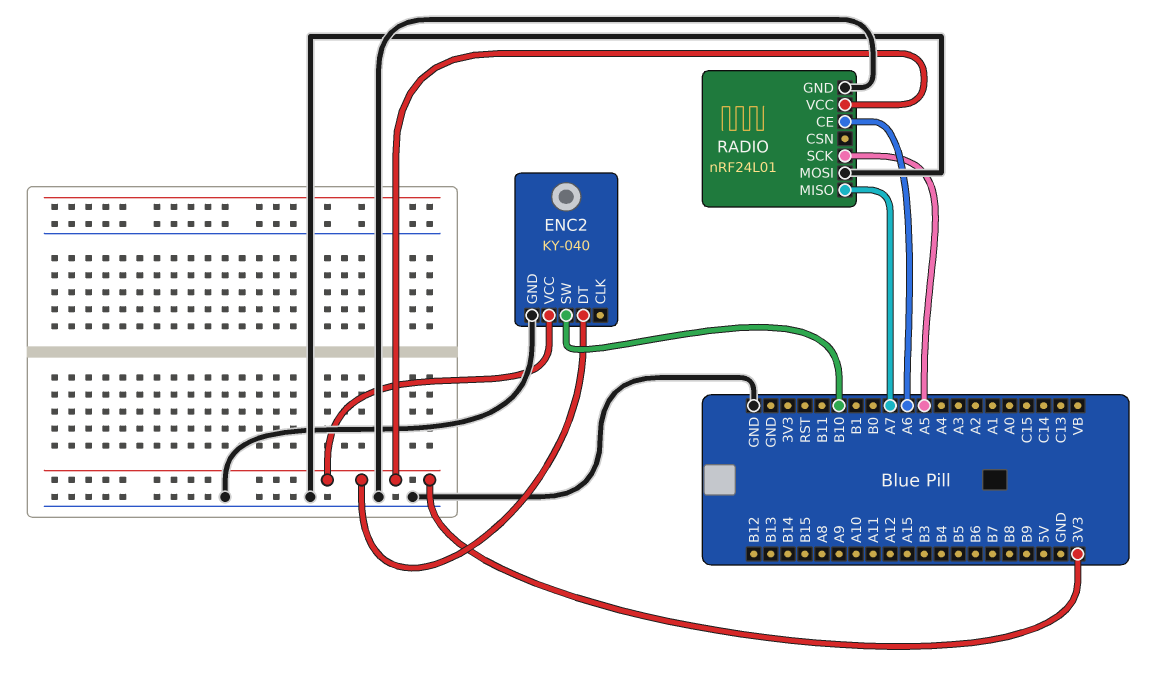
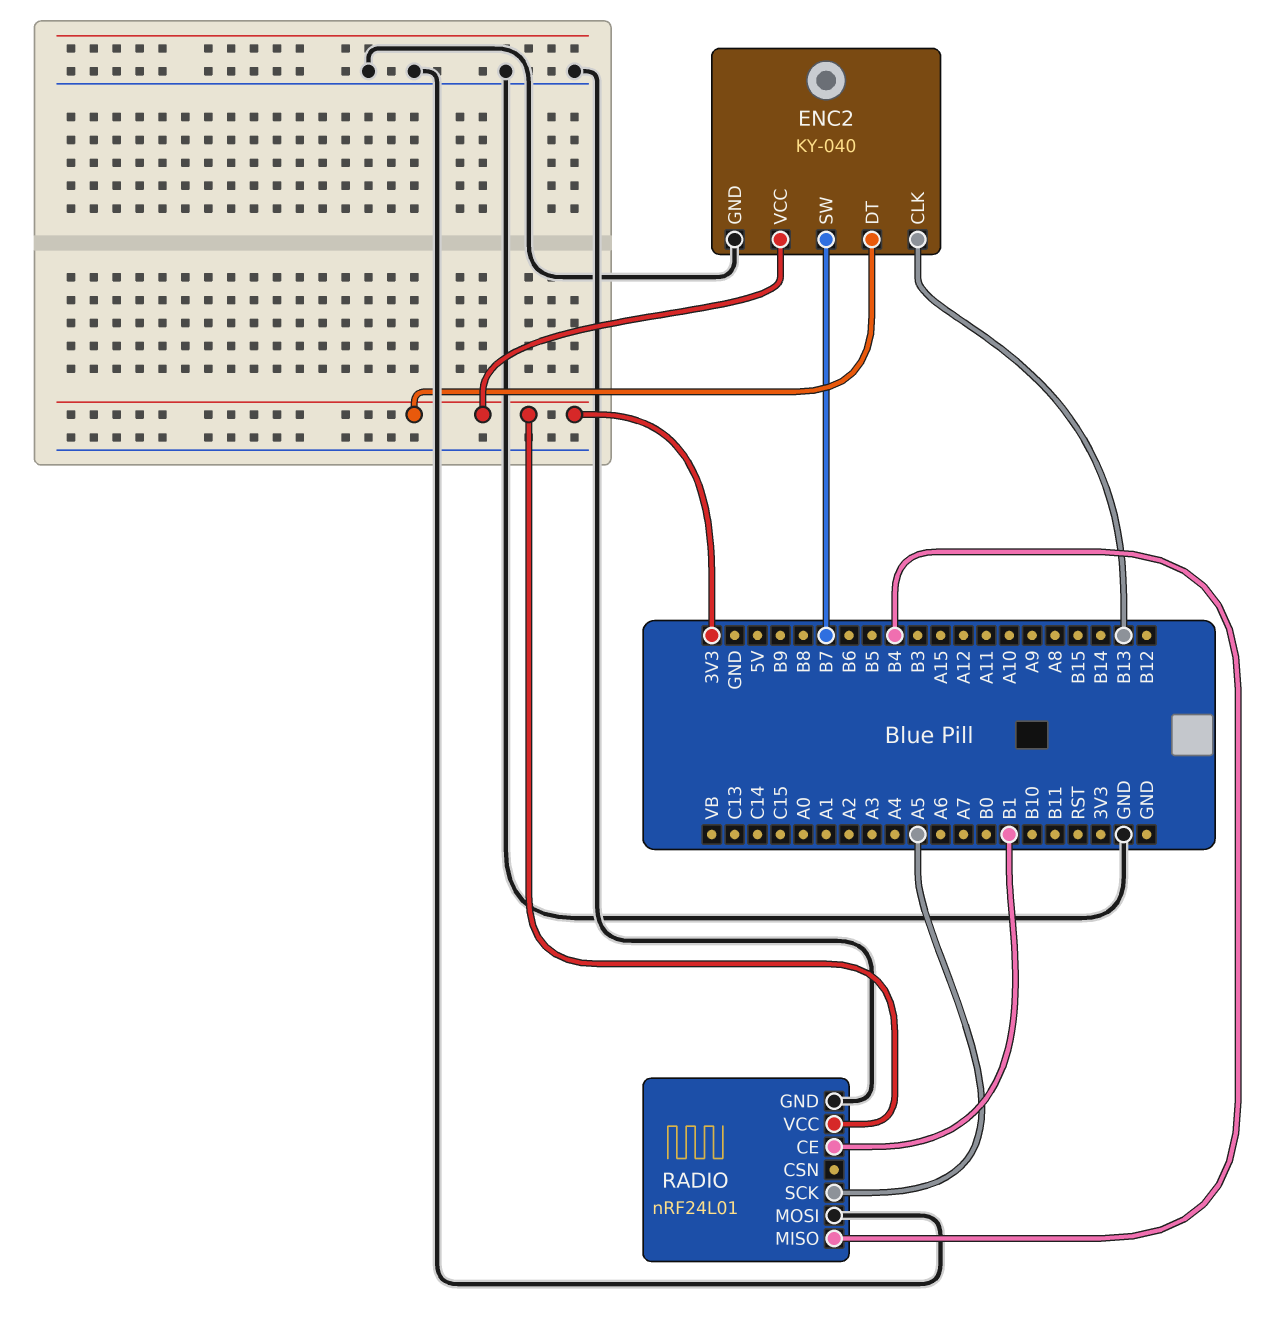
ENC2 pin CLK: none -> B13
ENC2 pin SW: B10 -> B7
RADIO pin CE: A6 -> B1
RADIO pin MISO: A7 -> B4

